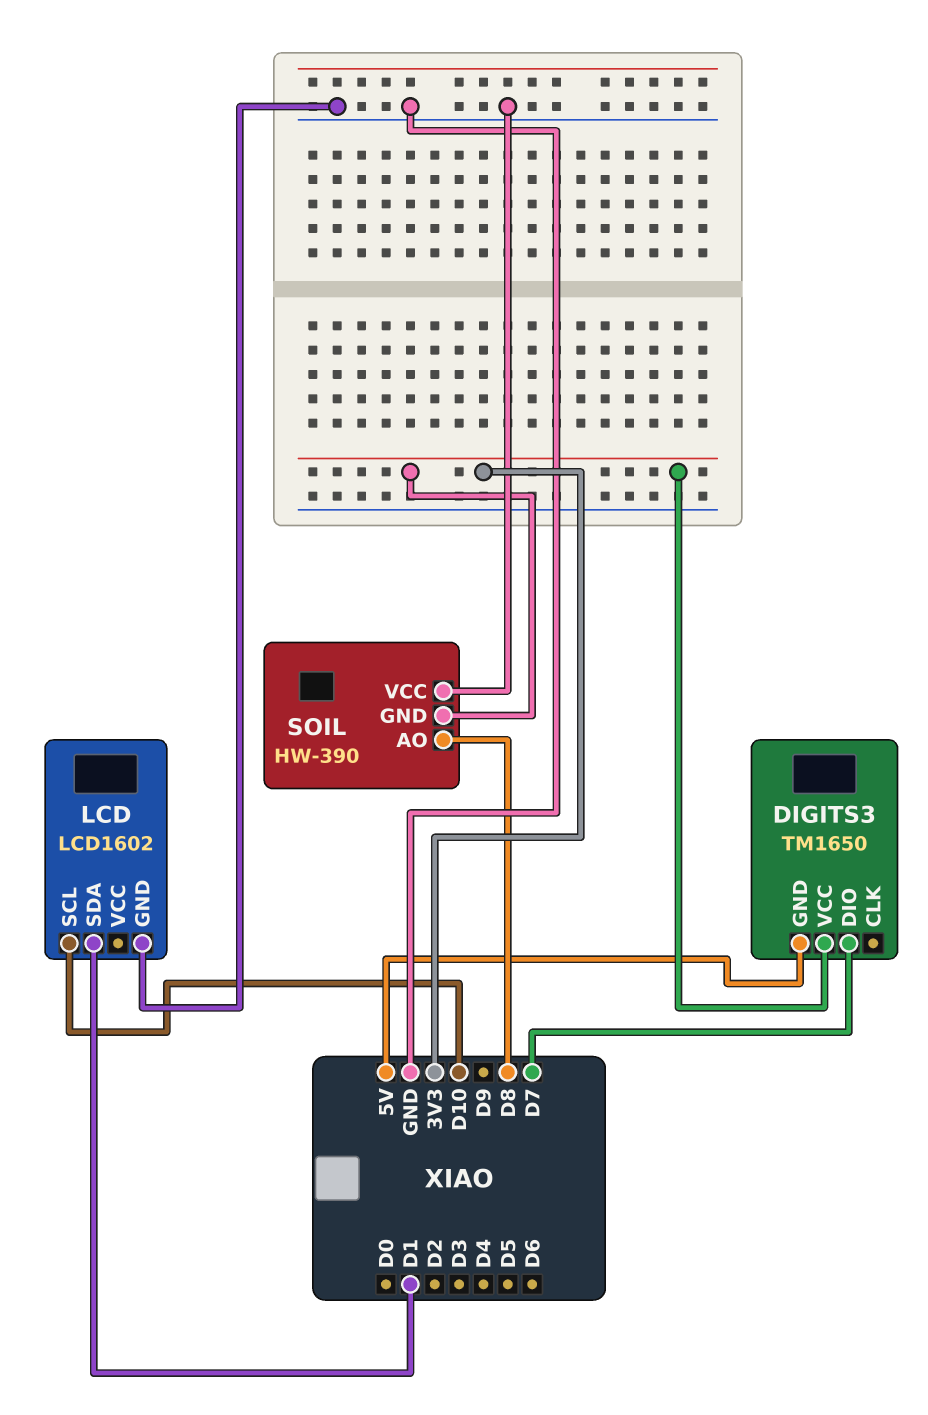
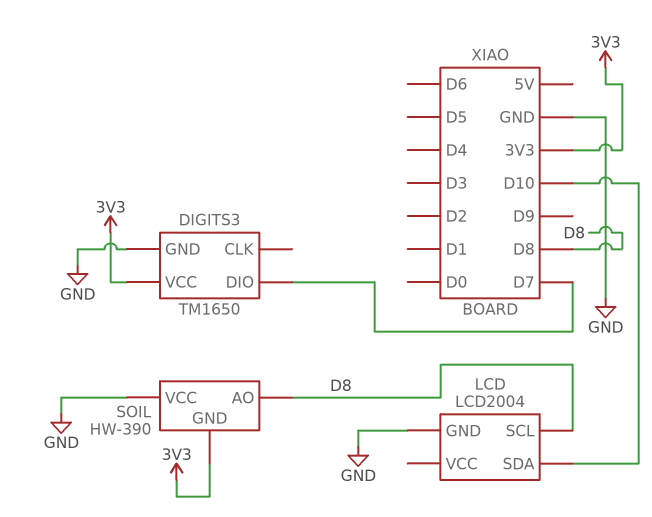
DIGITS3 pin GND: 5V -> GND
LCD: LCD1602 -> LCD2004
LCD pin SCL: D10 -> D8
LCD pin SDA: D1 -> D10

